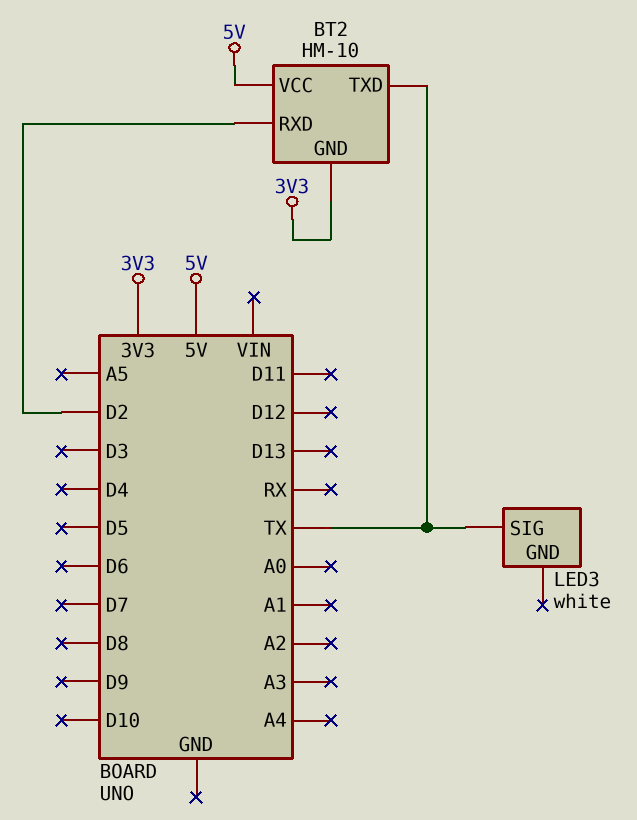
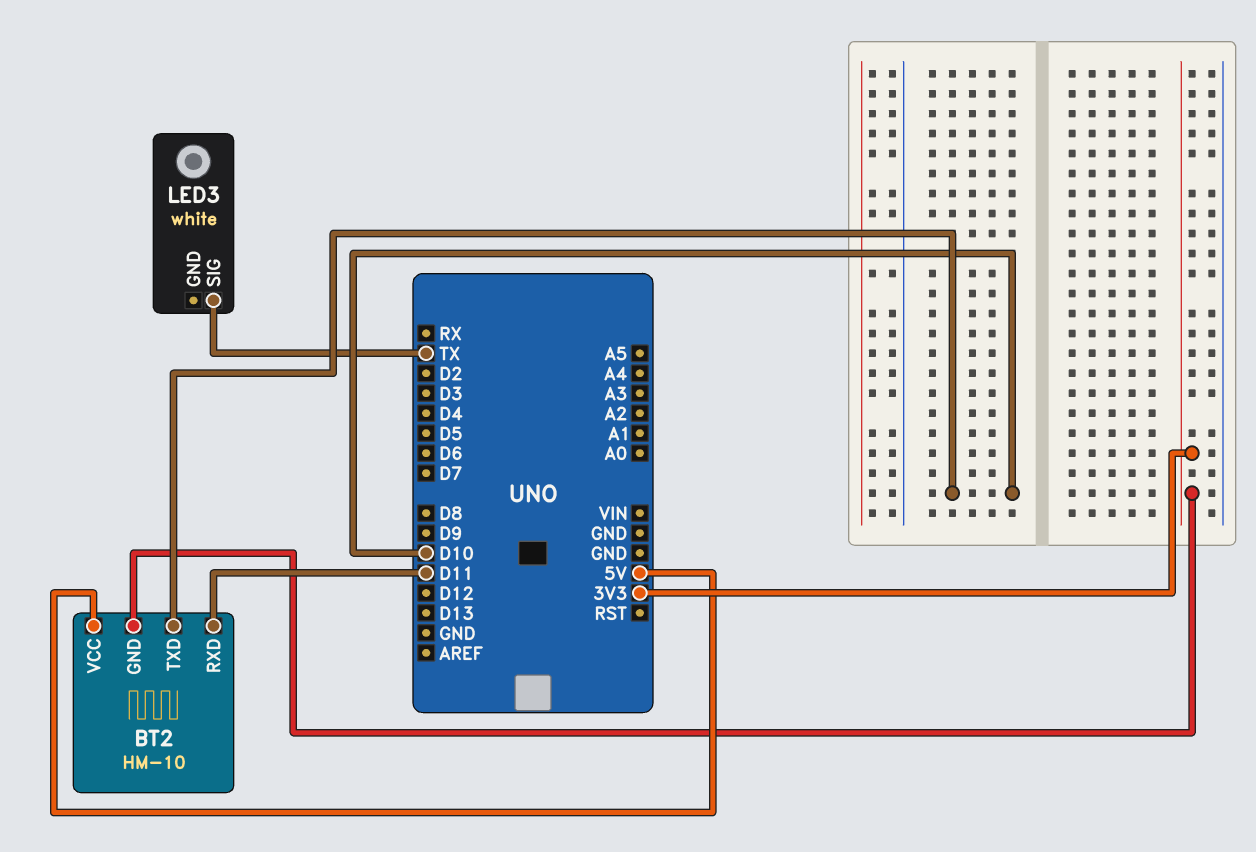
BT2 pin RXD: D2 -> D11
BT2 pin TXD: TX -> D10

